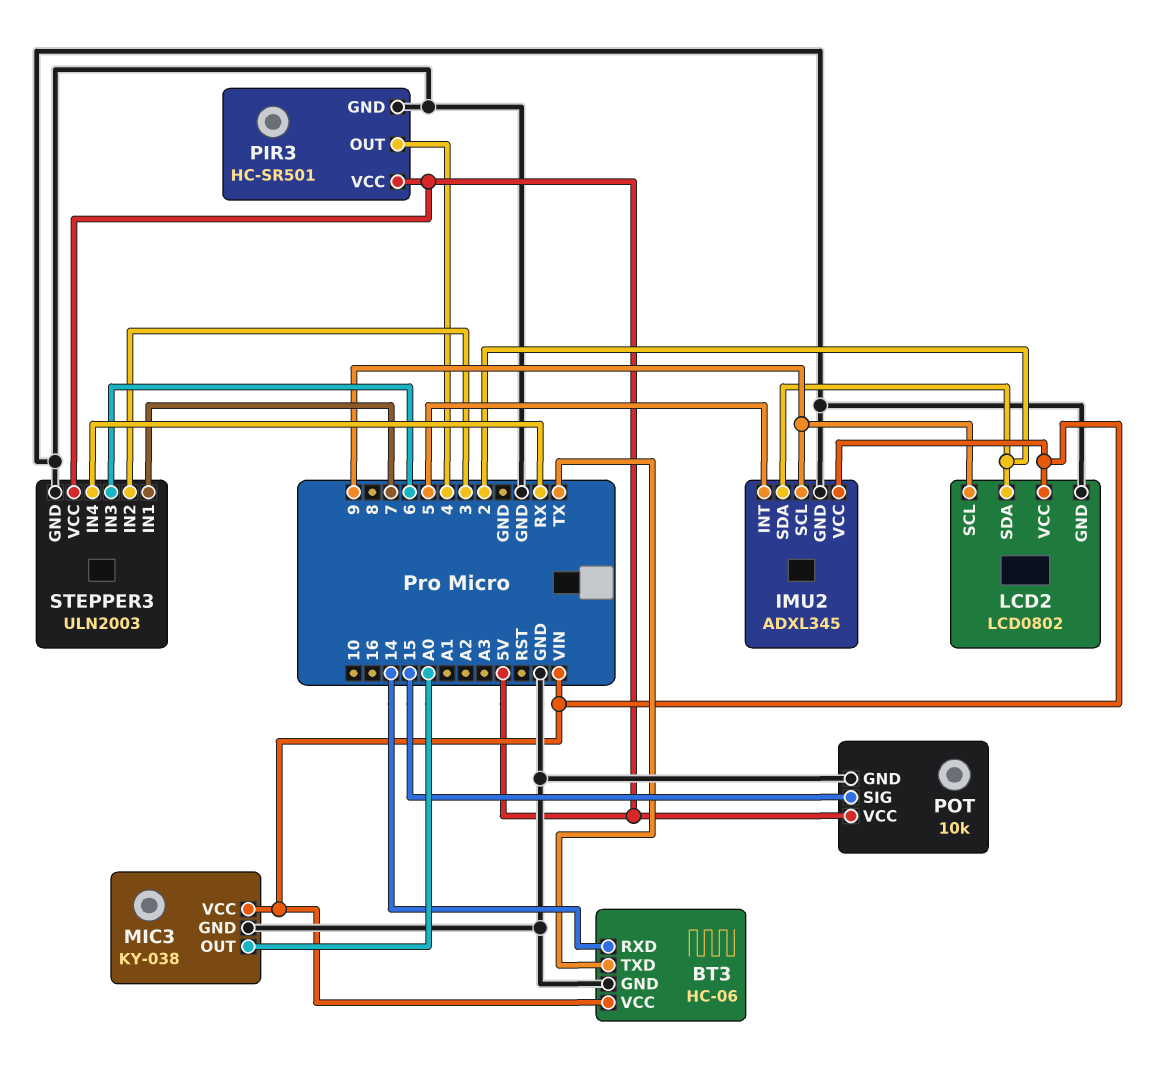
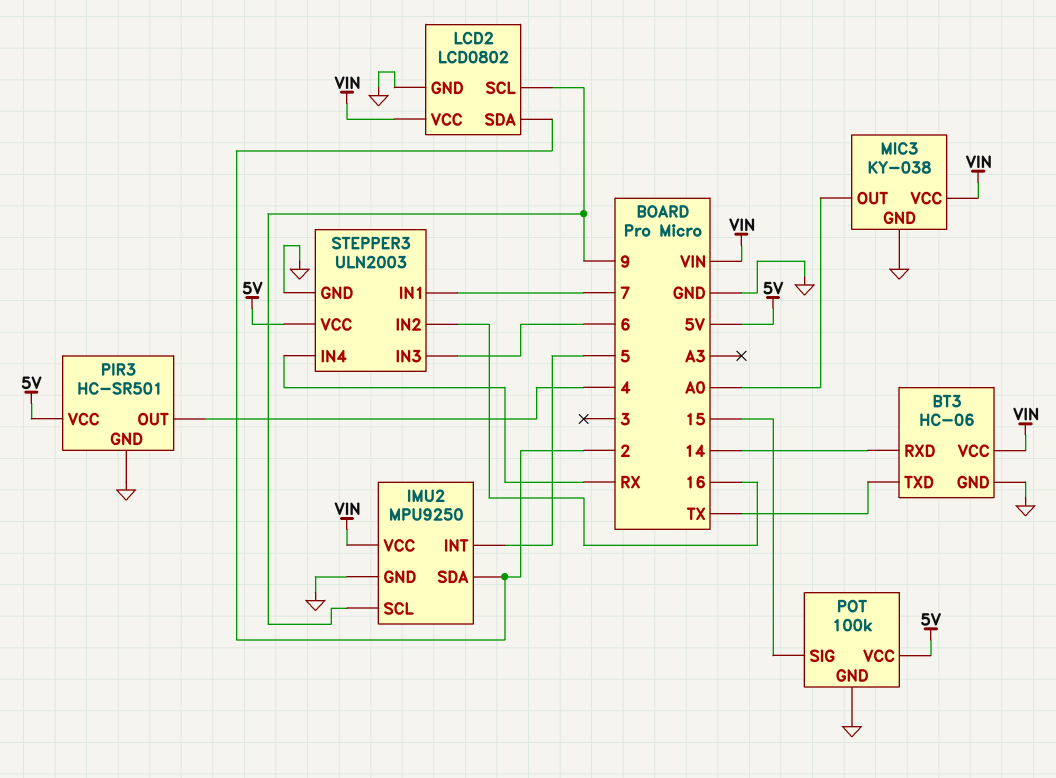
IMU2: ADXL345 -> MPU9250
POT: 10k -> 100k
STEPPER3 pin IN2: 3 -> 16

